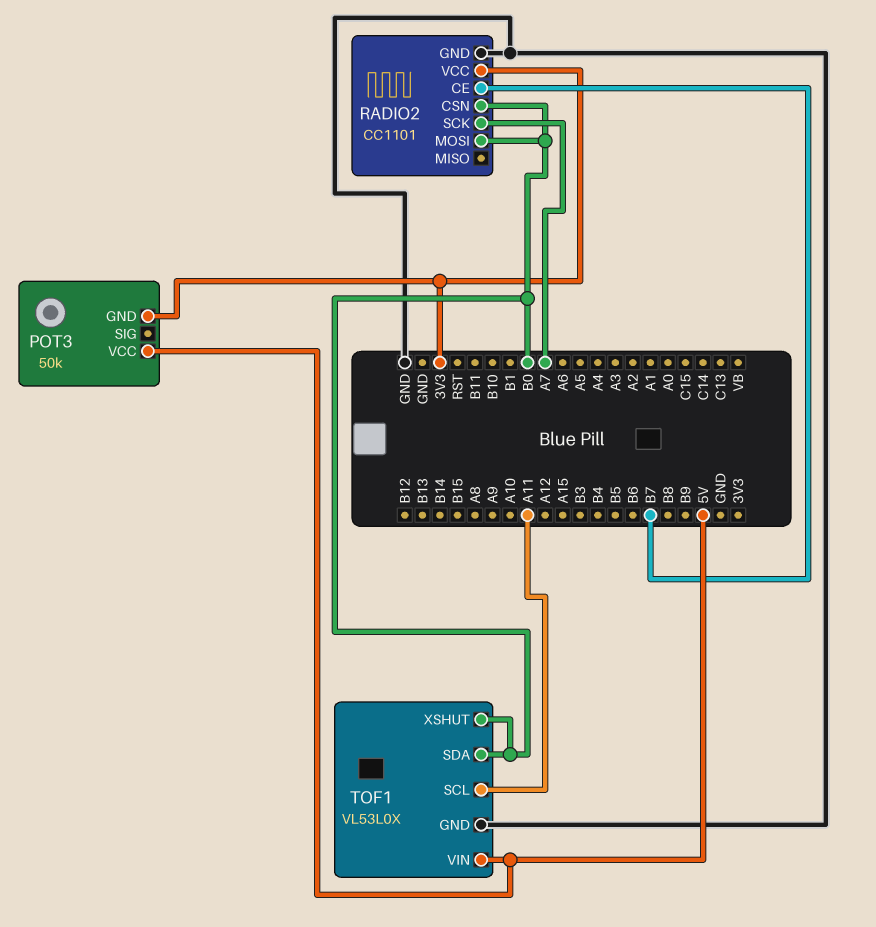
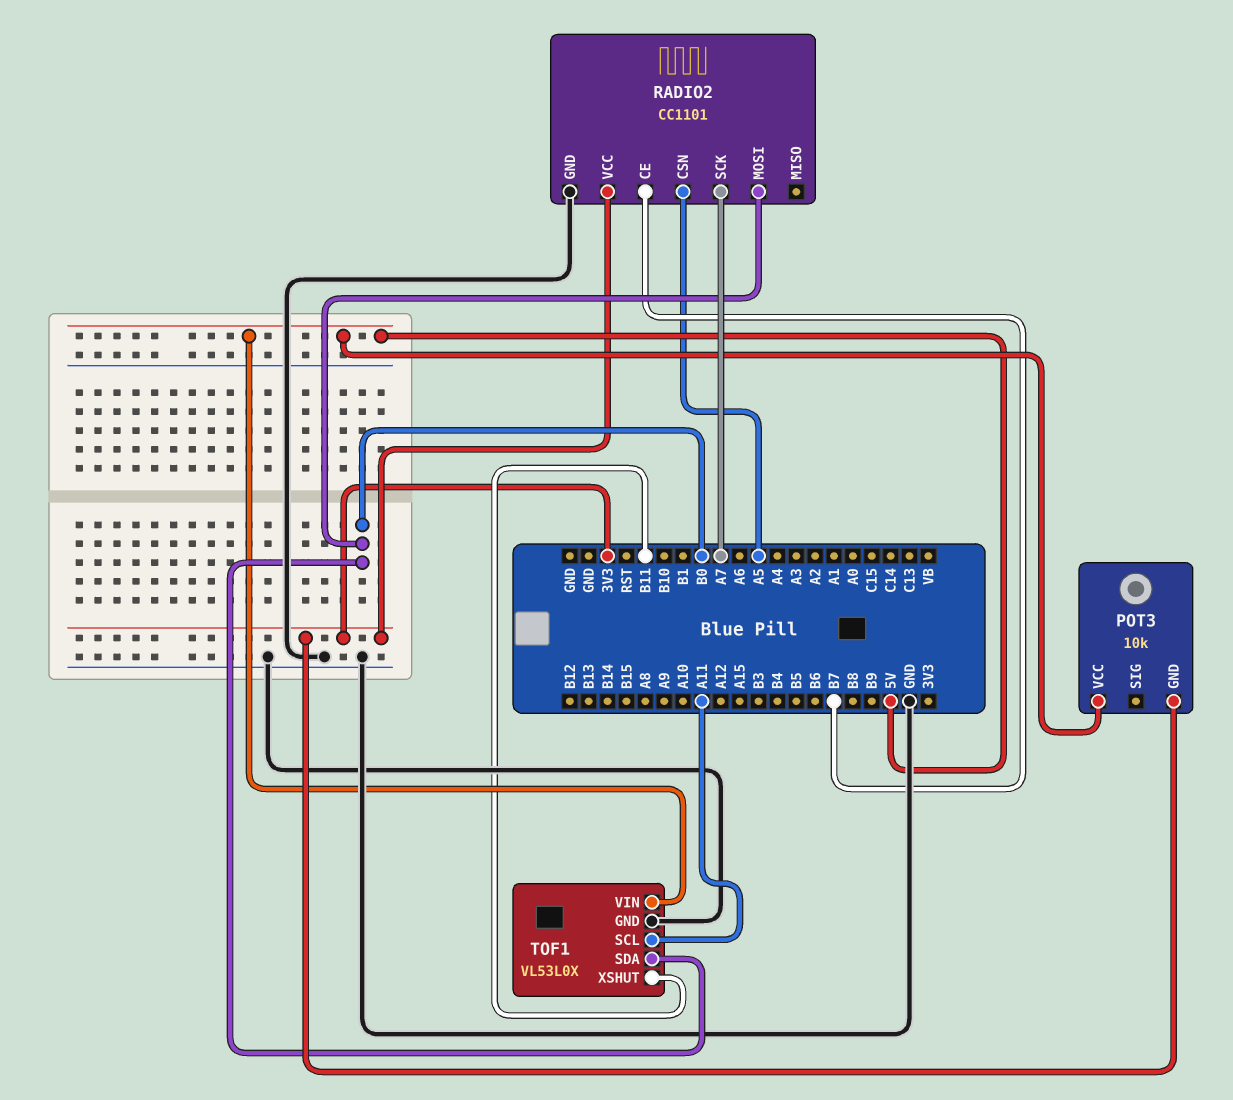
POT3: 50k -> 10k
RADIO2 pin CSN: B0 -> A5
TOF1 pin XSHUT: B0 -> B11

